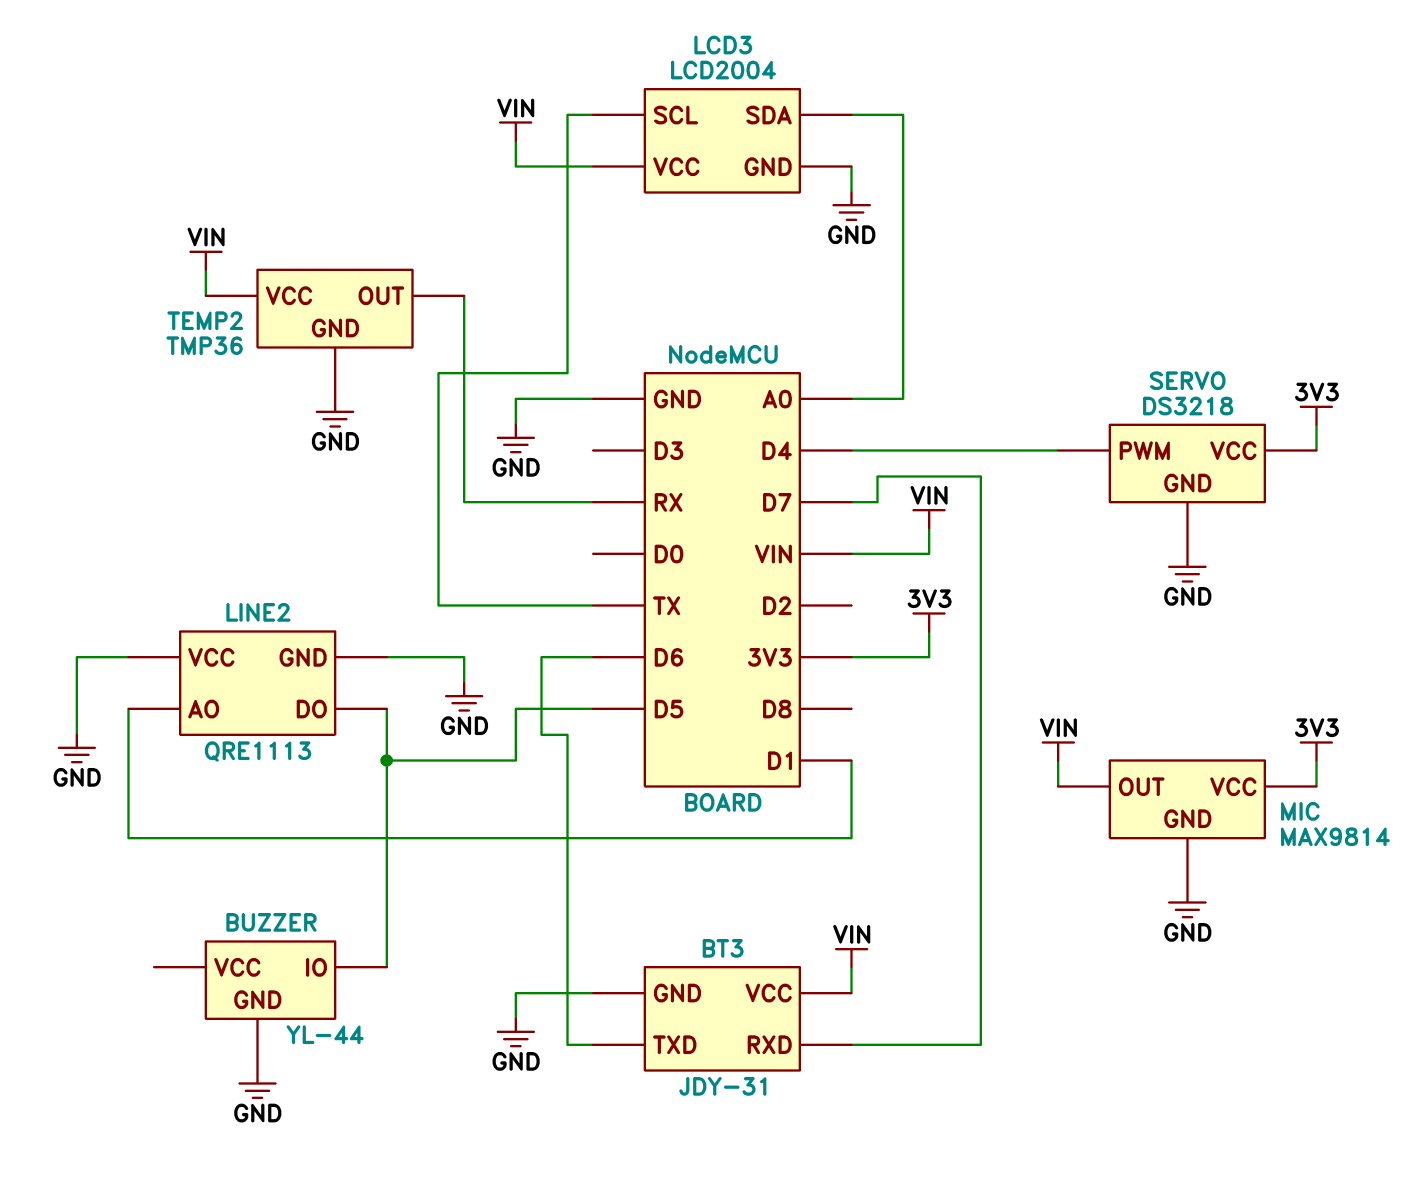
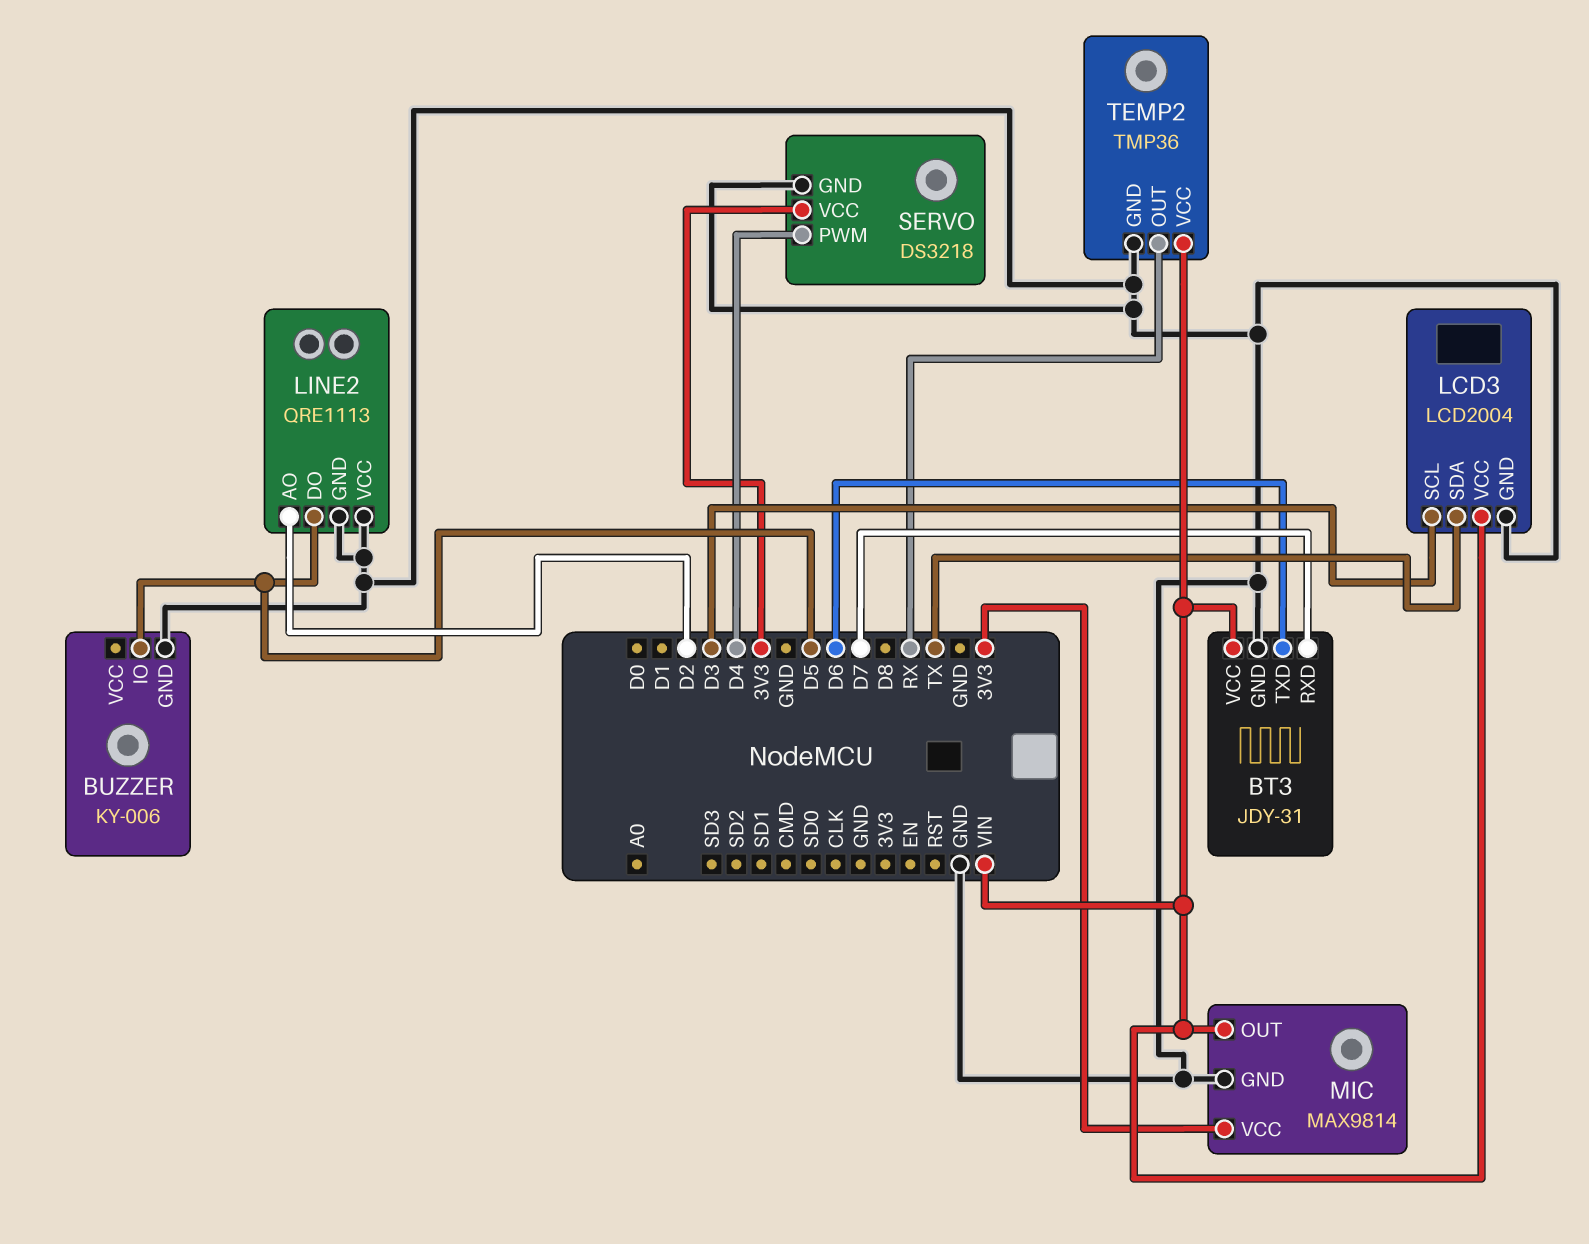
BUZZER: YL-44 -> KY-006
LCD3 pin SCL: TX -> D3
LCD3 pin SDA: A0 -> TX
LINE2 pin AO: D1 -> D2

